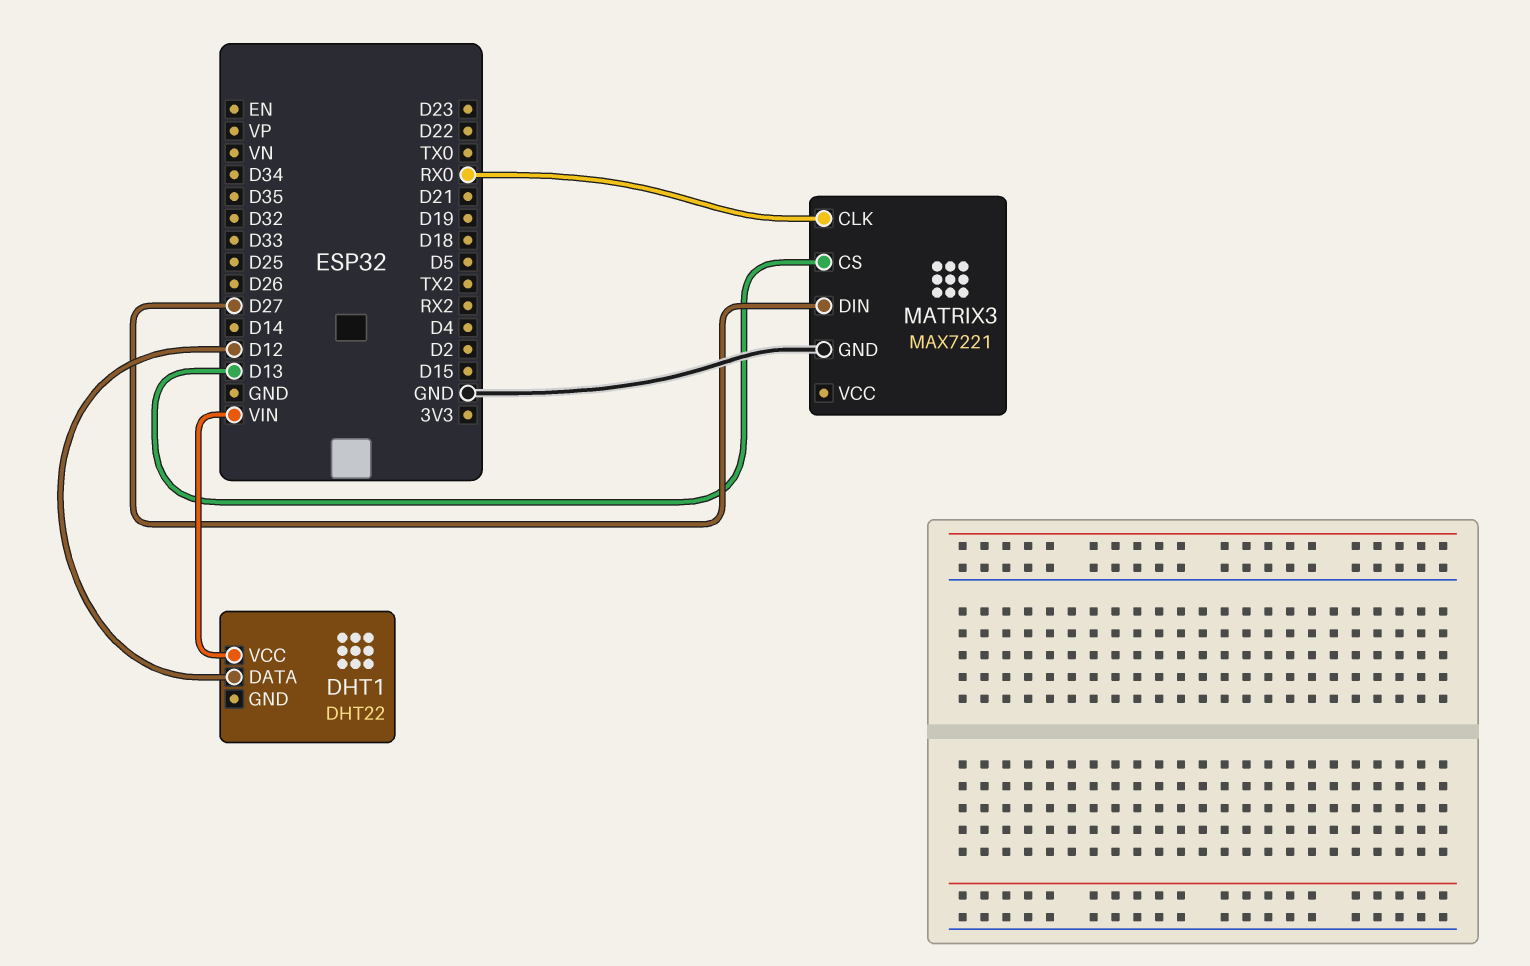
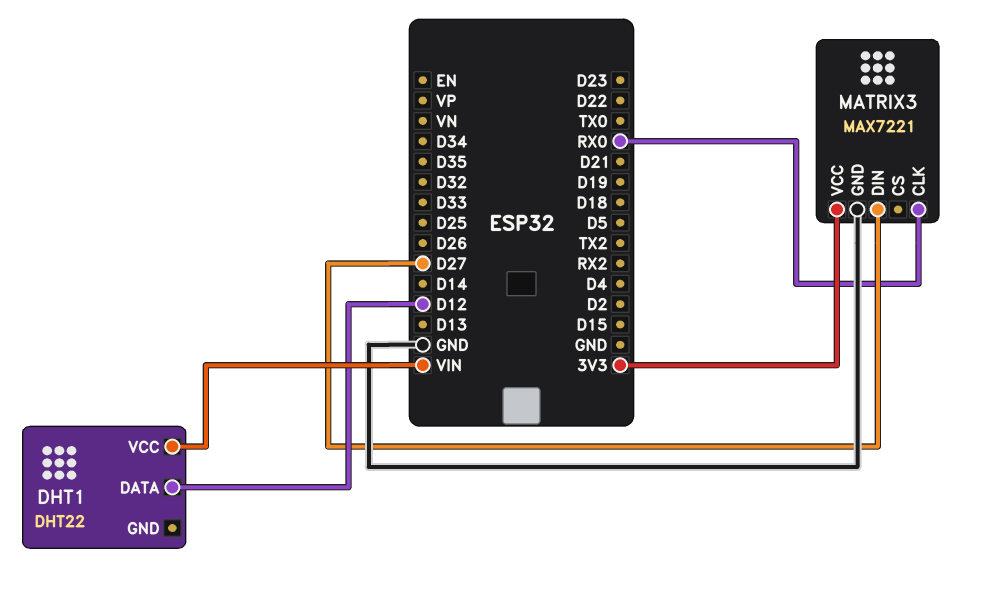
MATRIX3 pin CS: D13 -> none
MATRIX3 pin VCC: none -> 3V3

